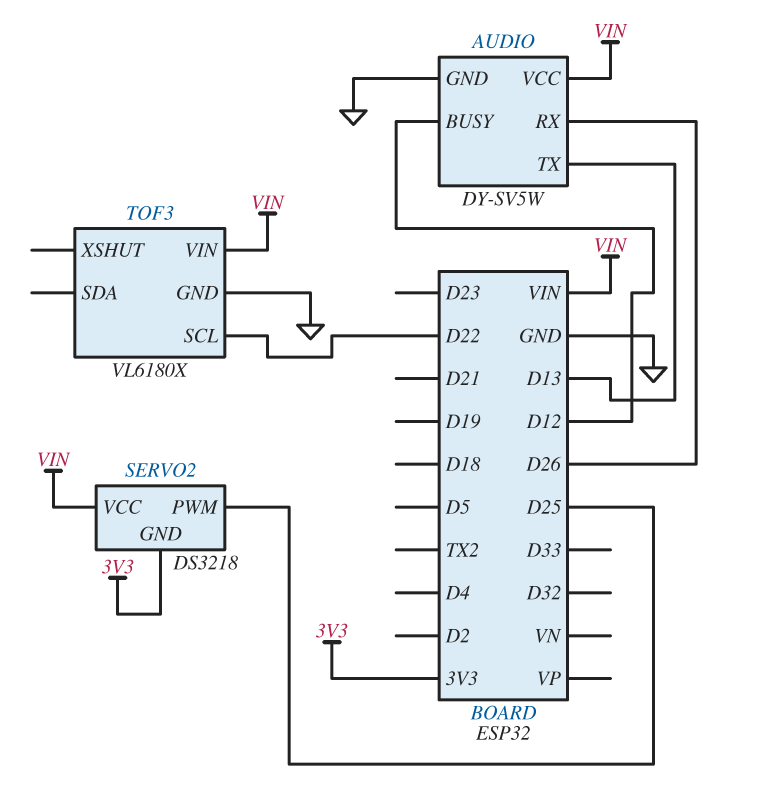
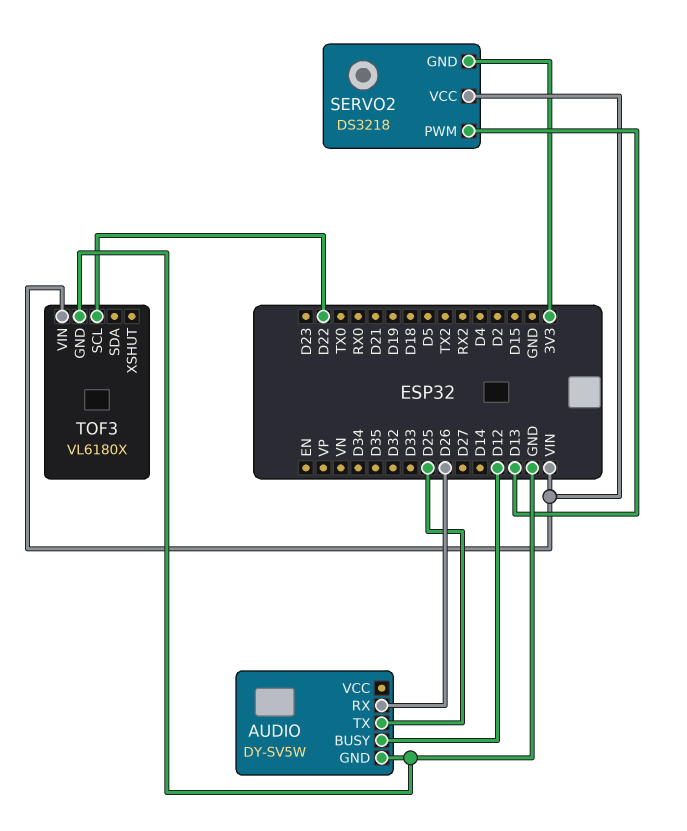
AUDIO pin TX: D13 -> D25
AUDIO pin VCC: VIN -> none
SERVO2 pin PWM: D25 -> D13

